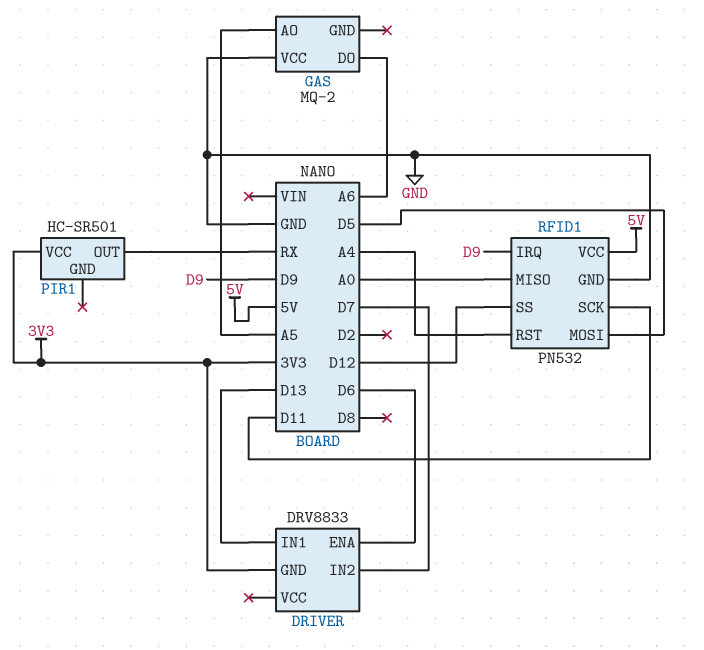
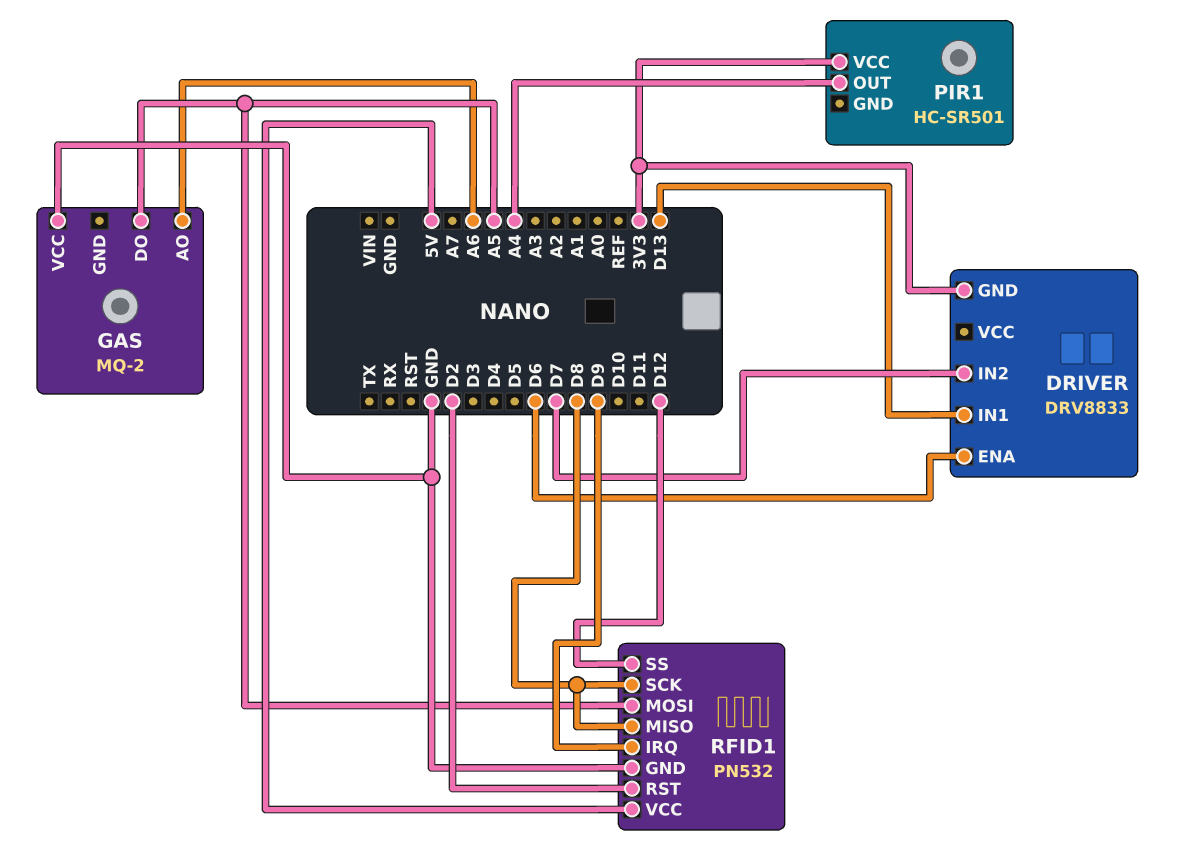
GAS pin AO: A5 -> A6
GAS pin DO: A6 -> A5
PIR1 pin OUT: RX -> A4
RFID1 pin MISO: A0 -> D8
RFID1 pin MOSI: D5 -> A5
RFID1 pin RST: A4 -> D2
RFID1 pin SCK: D11 -> D8

